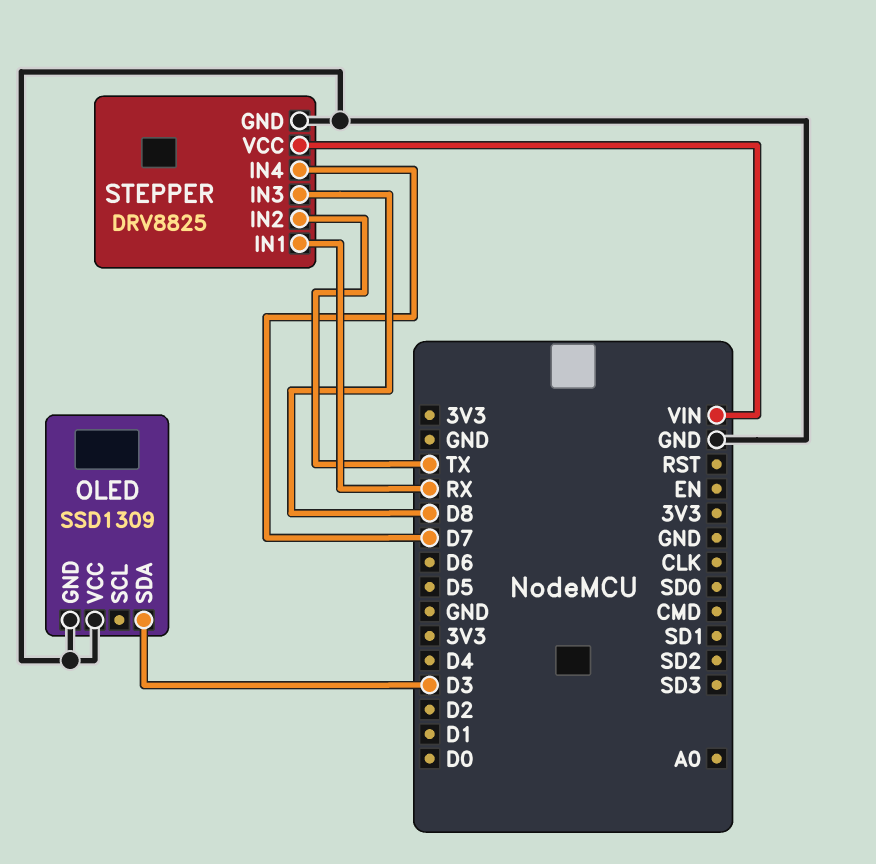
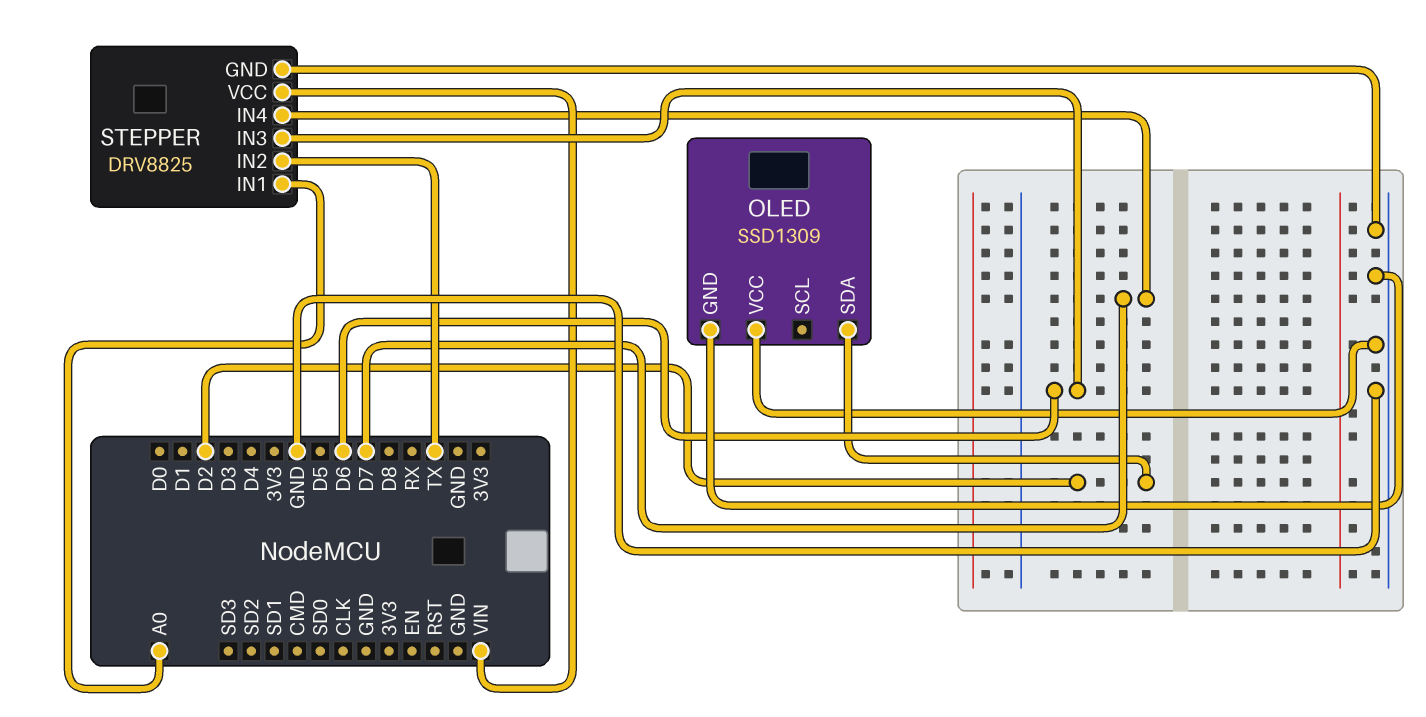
OLED pin SDA: D3 -> D2
STEPPER pin IN1: RX -> A0
STEPPER pin IN3: D8 -> D6

